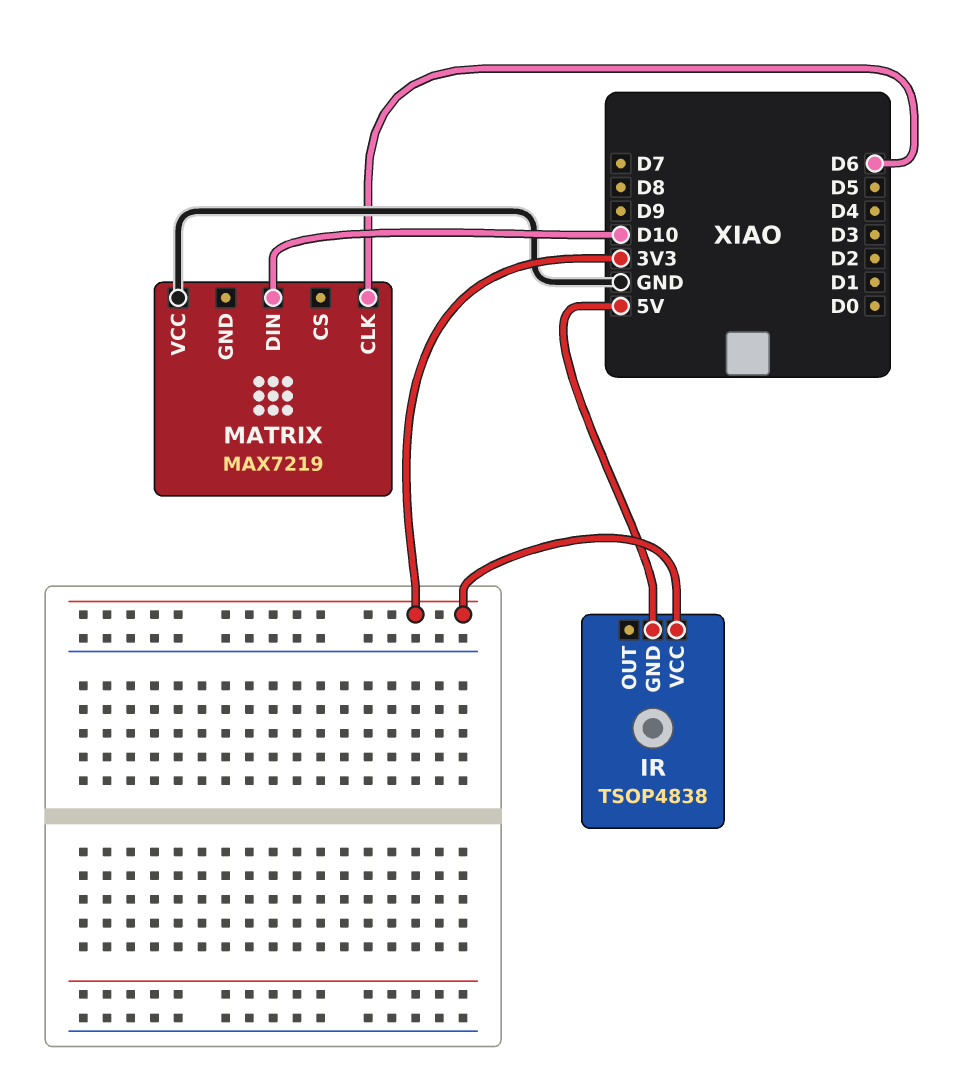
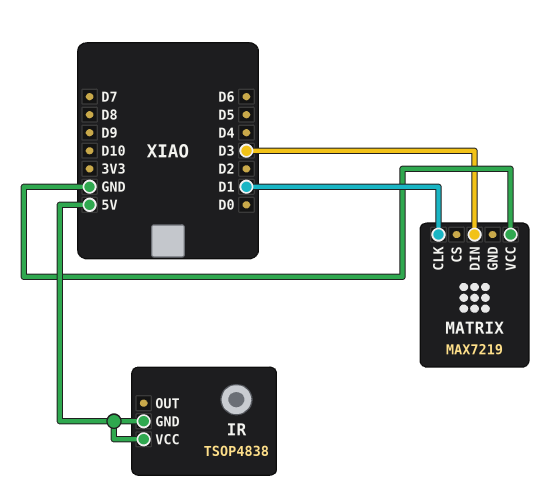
IR pin VCC: 3V3 -> 5V
MATRIX pin CLK: D6 -> D1
MATRIX pin DIN: D10 -> D3

